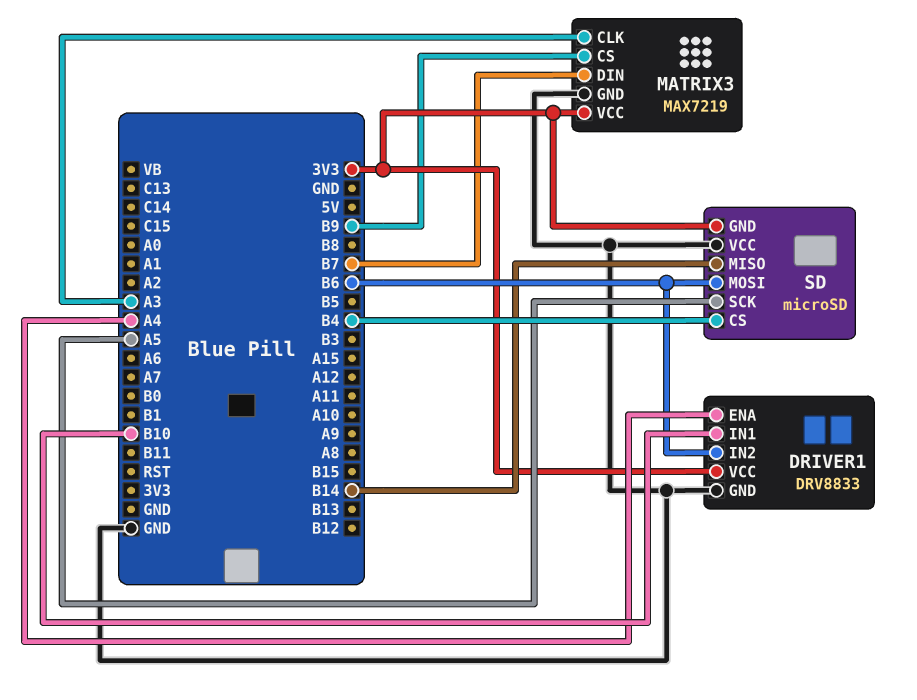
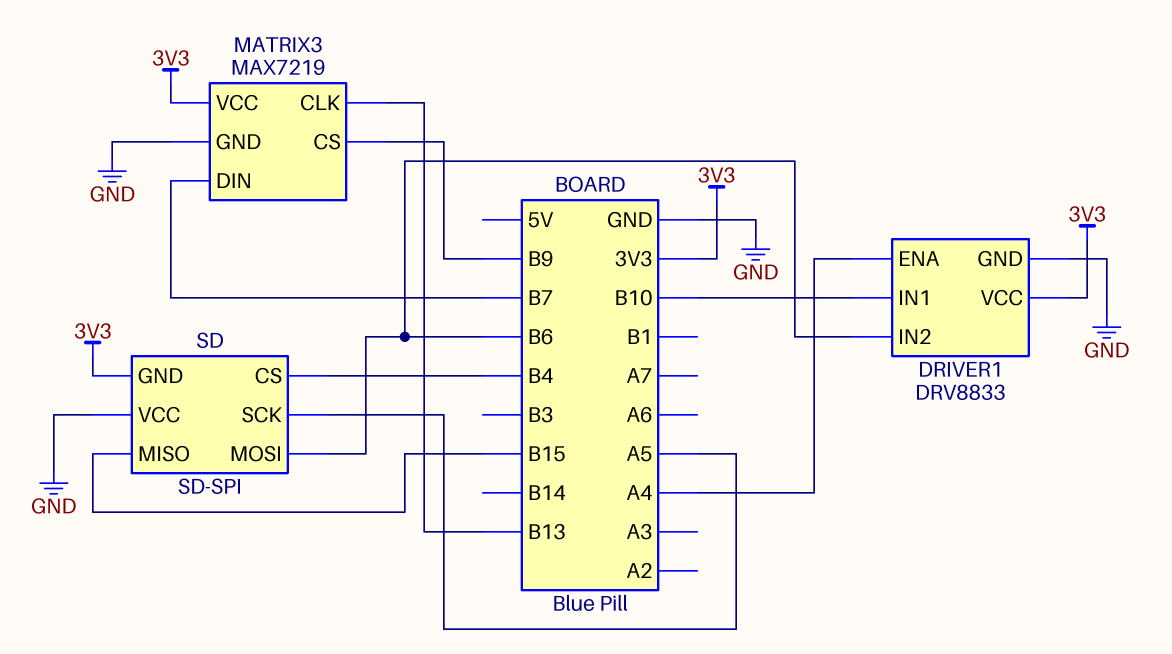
MATRIX3 pin CLK: A3 -> B13
SD: microSD -> SD-SPI
SD pin MISO: B14 -> B15

